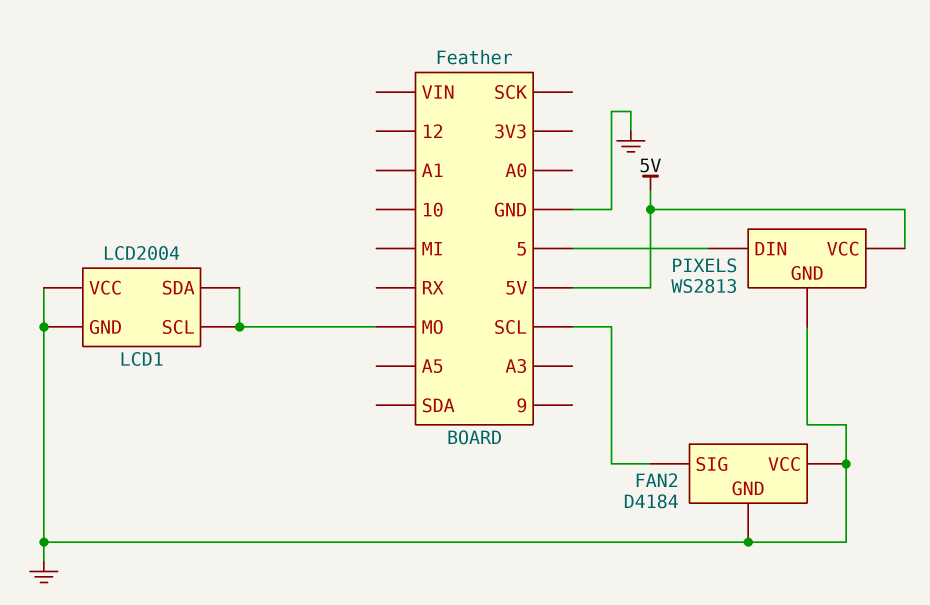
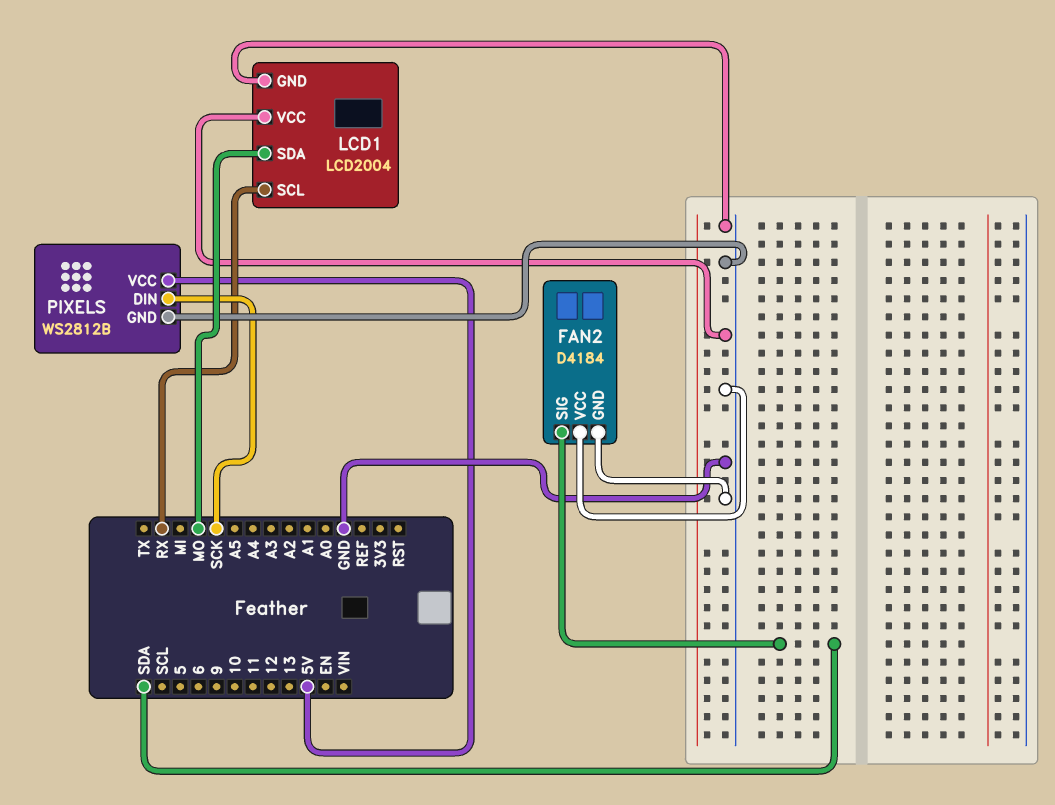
FAN2 pin SIG: SCL -> SDA
LCD1 pin SCL: MO -> RX
PIXELS: WS2813 -> WS2812B
PIXELS pin DIN: 5 -> SCK

